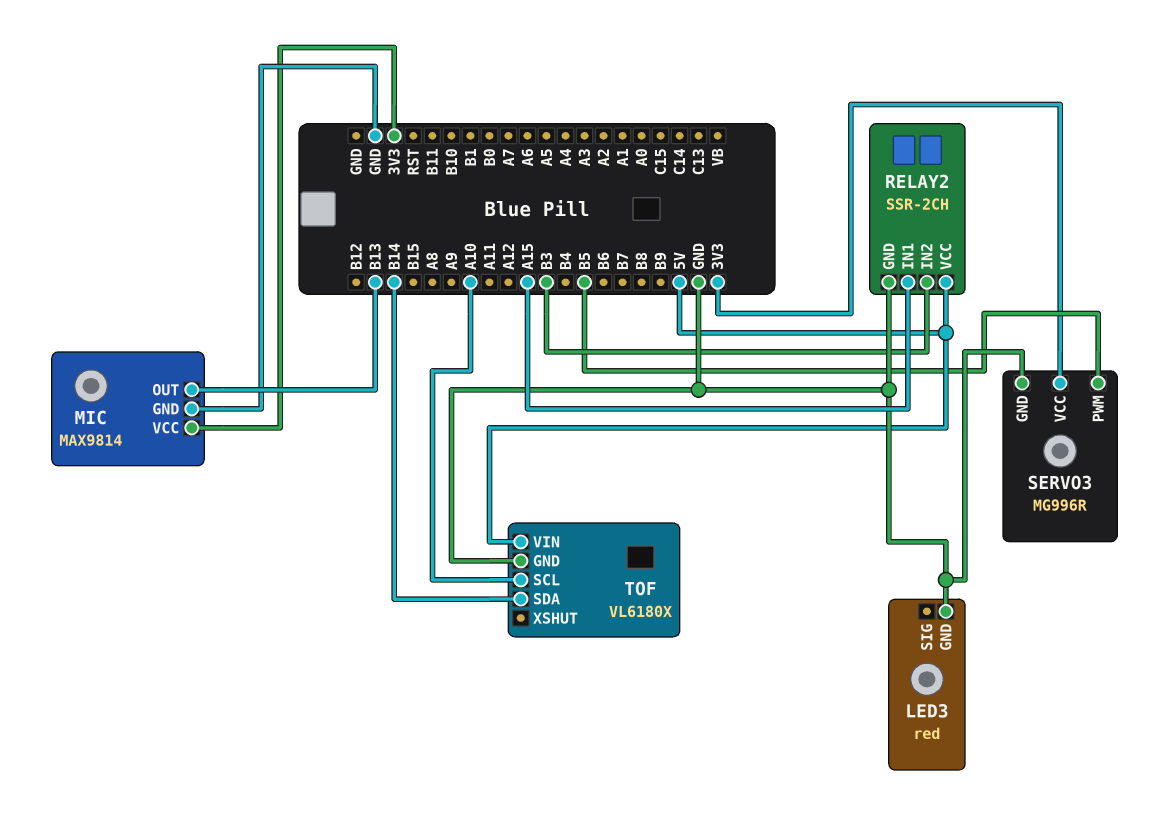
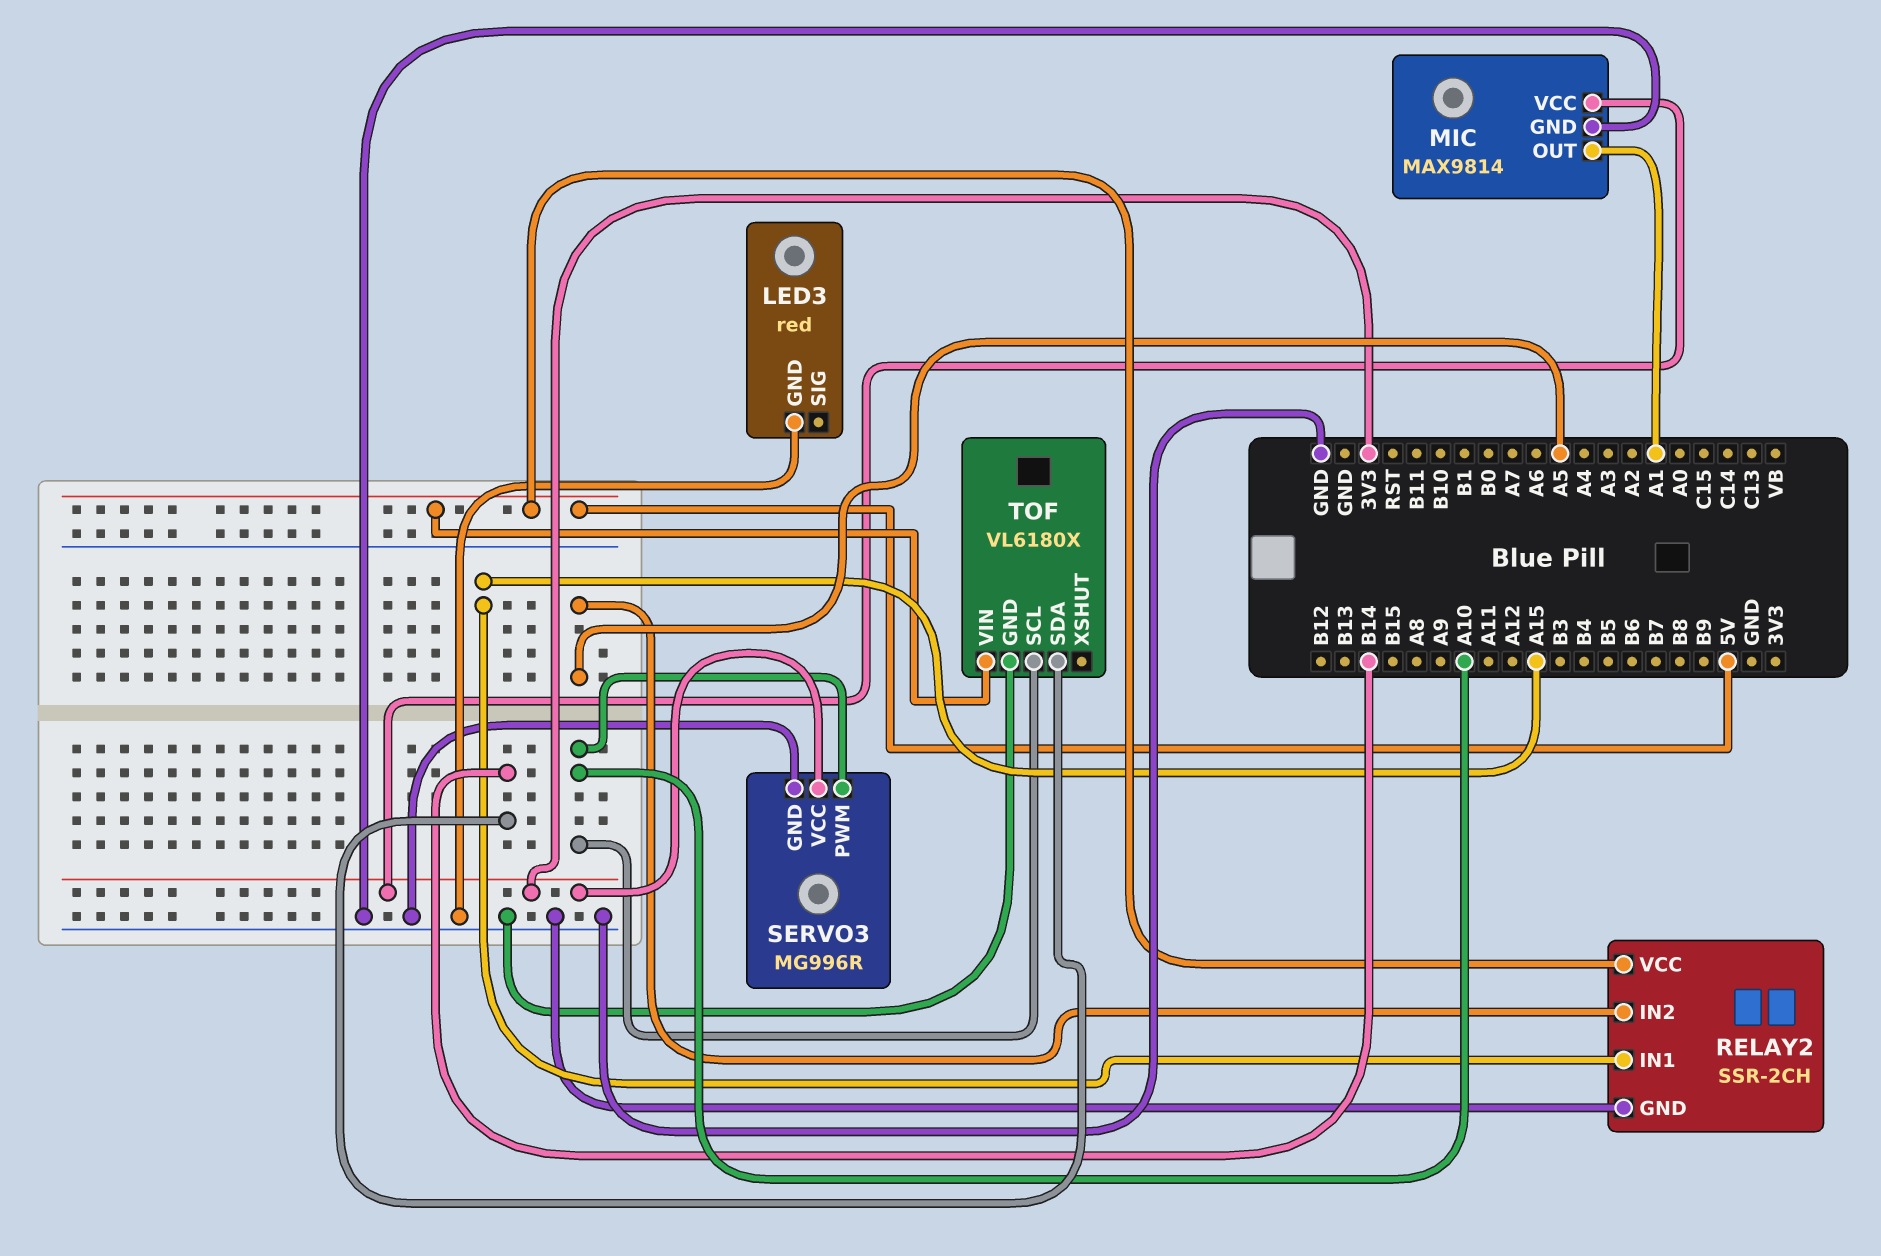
MIC pin OUT: B13 -> A1
RELAY2 pin IN2: B3 -> A5
SERVO3 pin PWM: B5 -> A10

